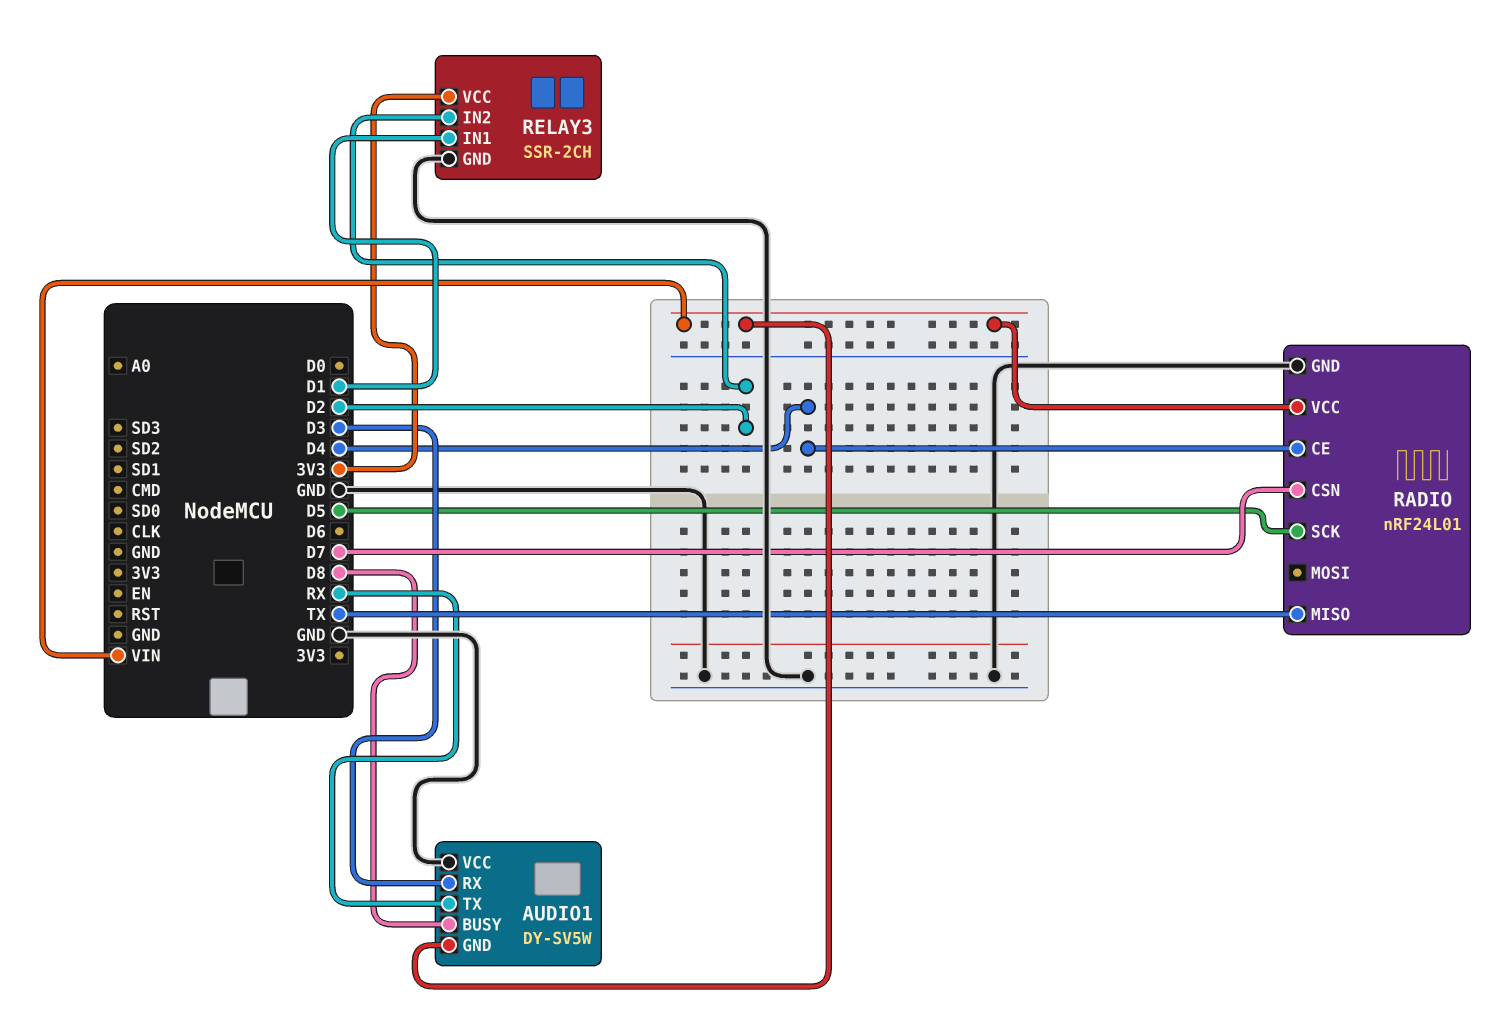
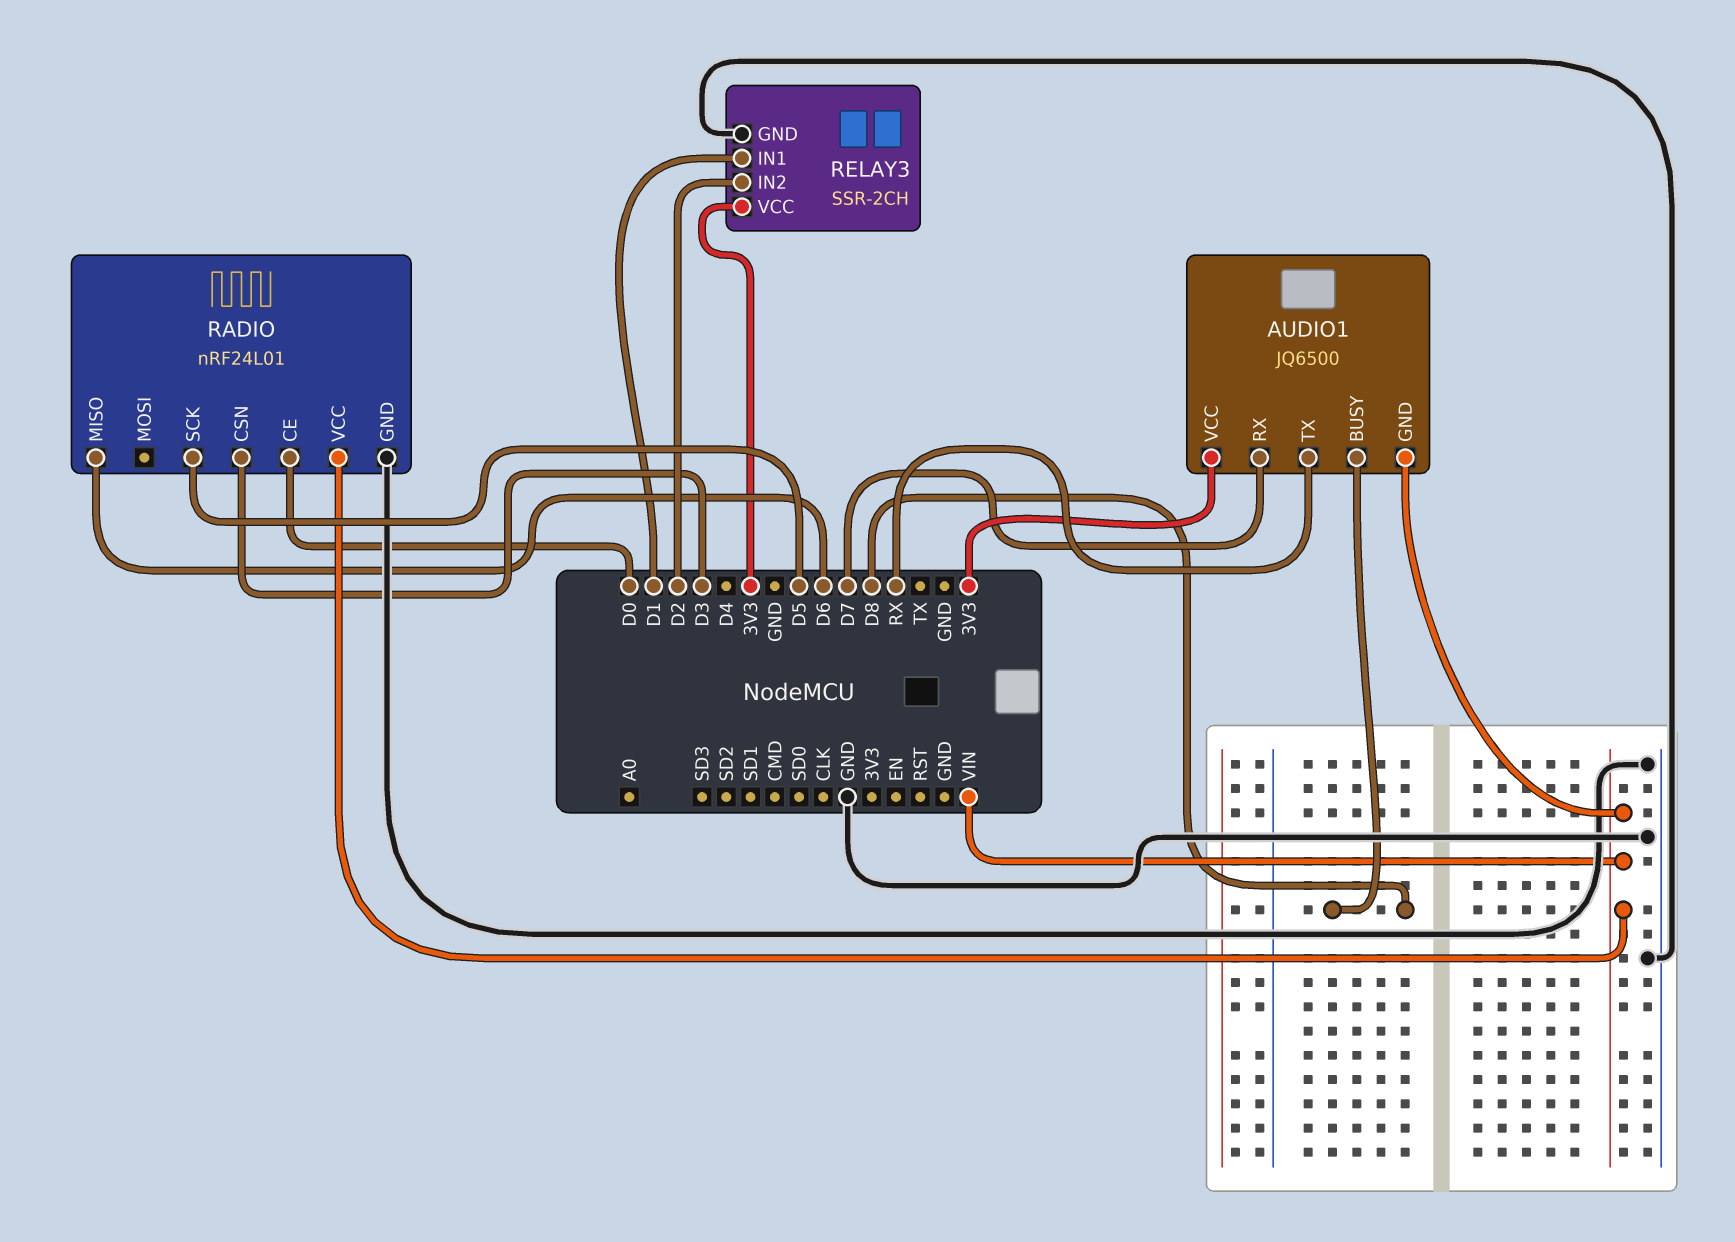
AUDIO1: DY-SV5W -> JQ6500
AUDIO1 pin RX: D3 -> D7
AUDIO1 pin VCC: GND -> 3V3
RADIO pin CE: D4 -> D0
RADIO pin CSN: D7 -> D3
RADIO pin MISO: TX -> D6

